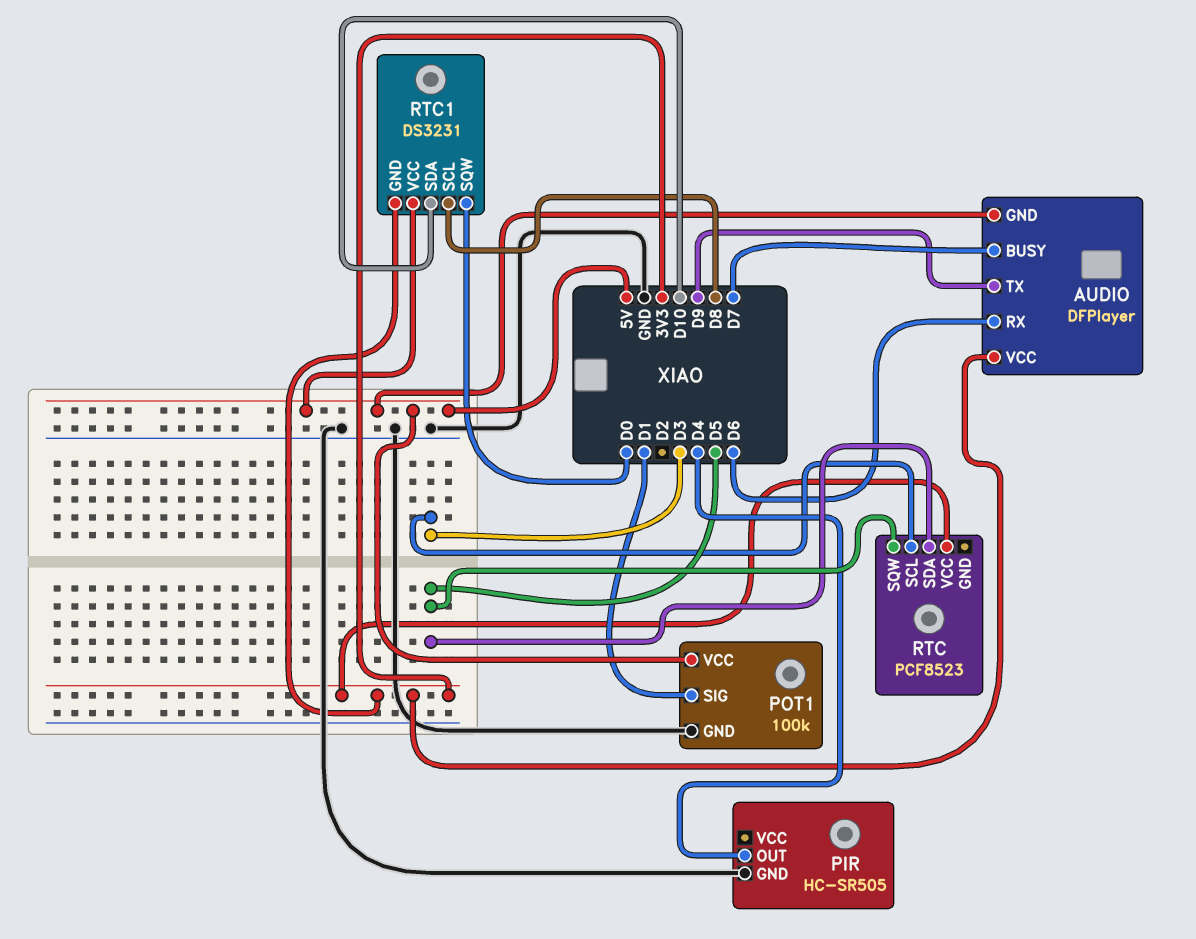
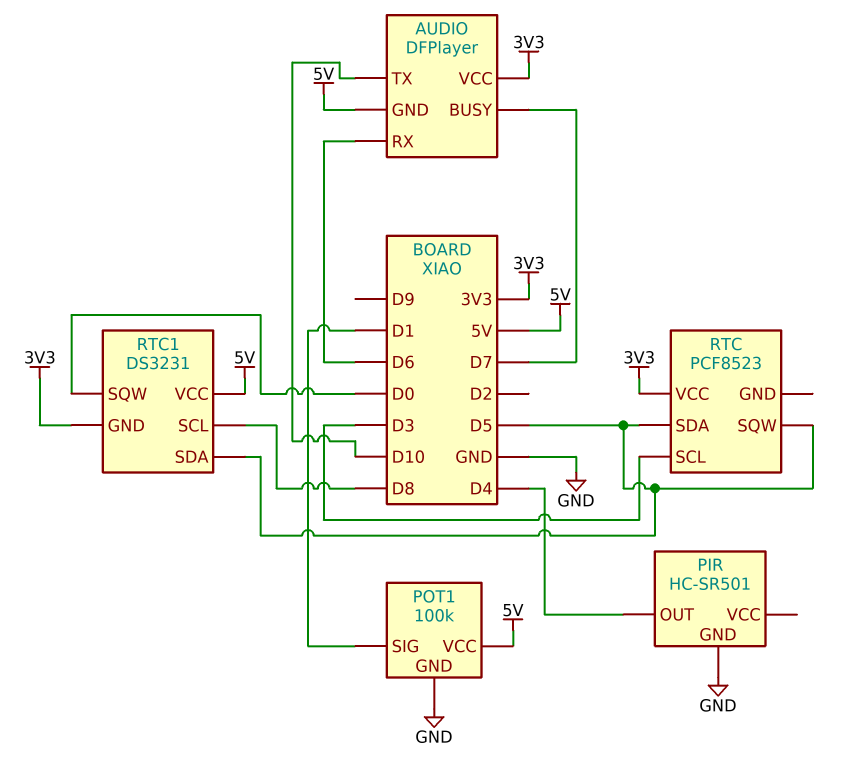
AUDIO pin TX: D9 -> D10
PIR: HC-SR505 -> HC-SR501
RTC1 pin SDA: D10 -> D5

